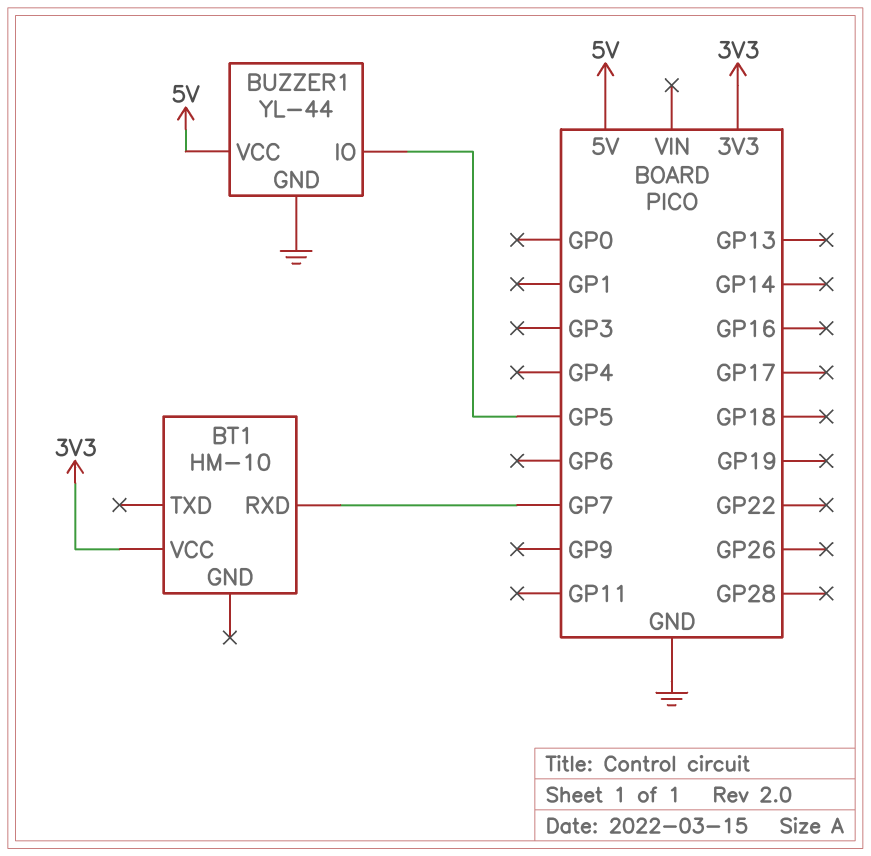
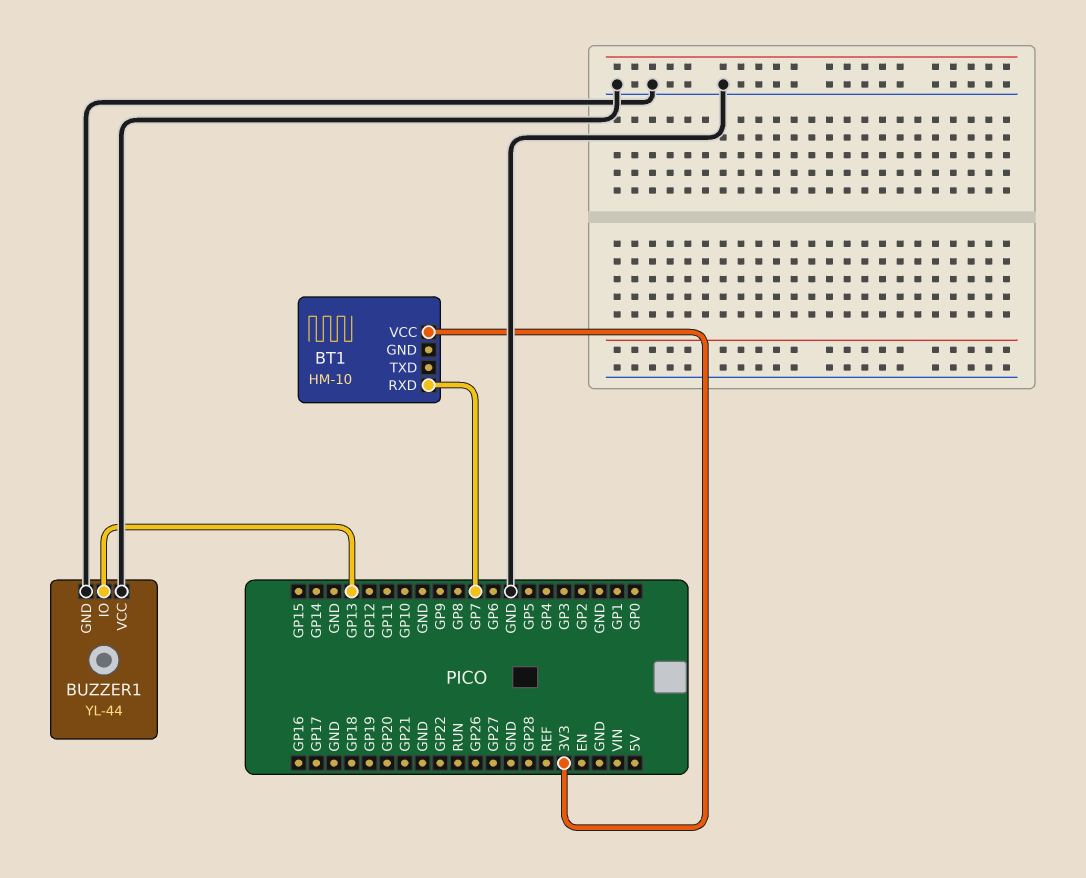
BUZZER1 pin IO: GP5 -> GP13
BUZZER1 pin VCC: 5V -> GND

